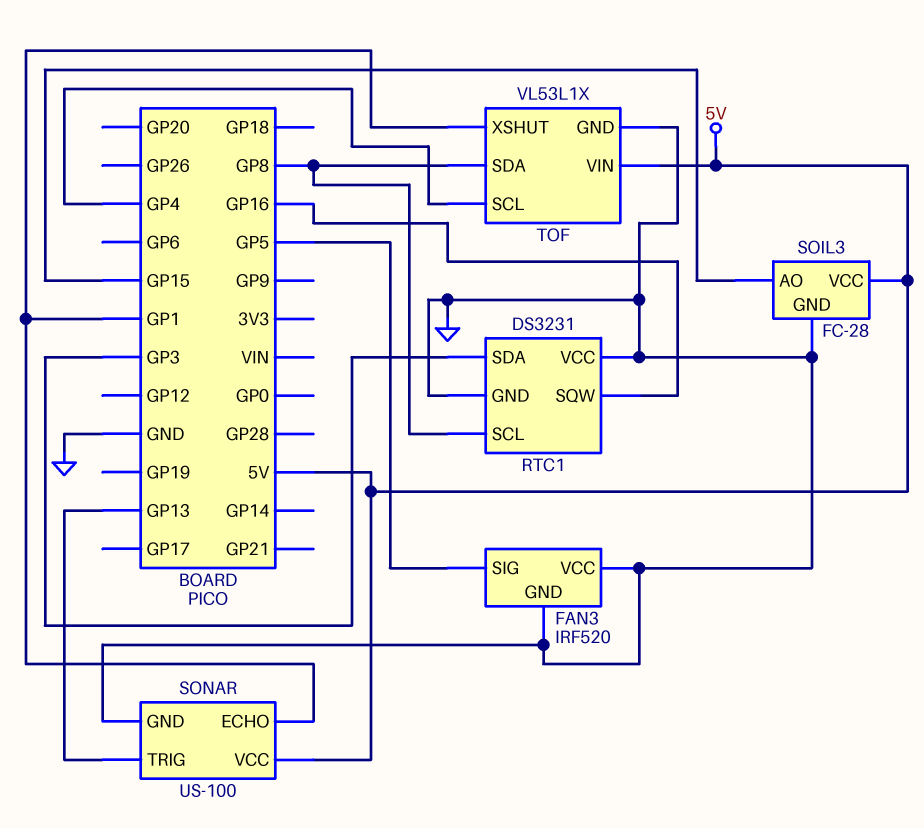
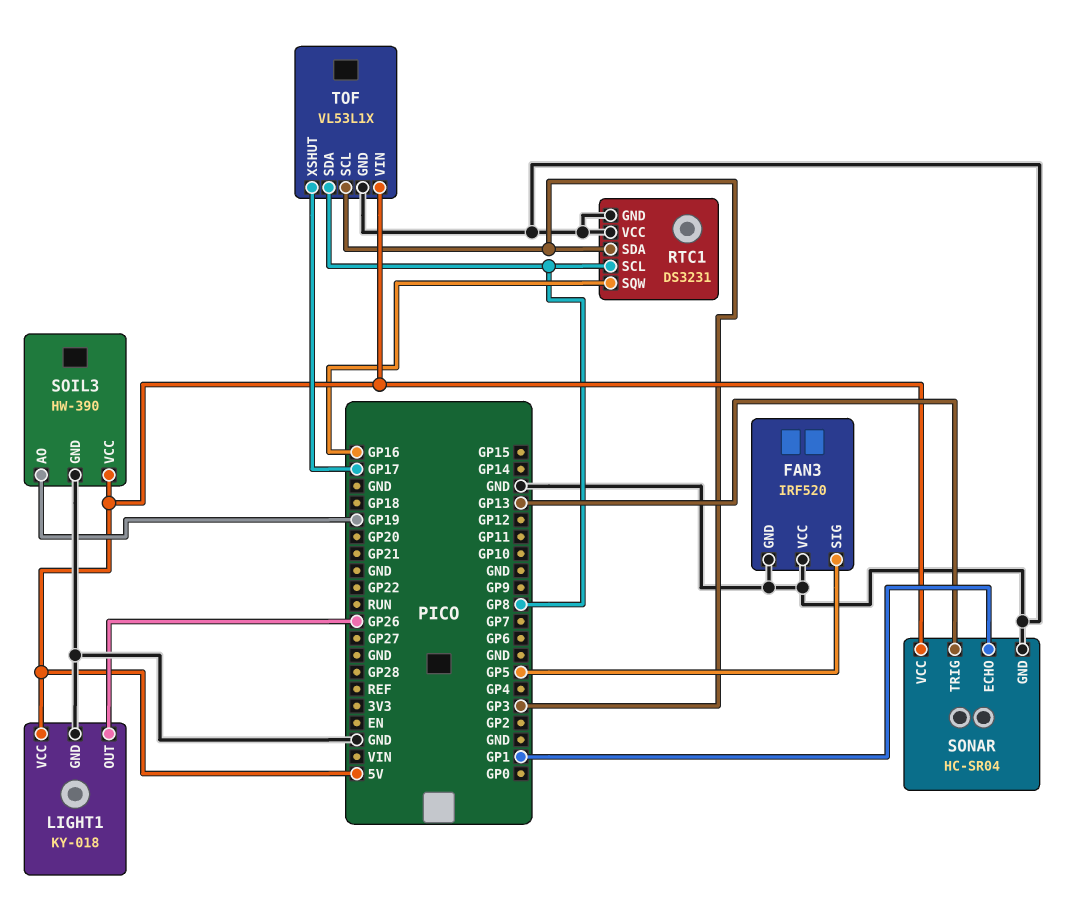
LIGHT1: none -> KY-018
LIGHT1 pin GND: none -> GND
LIGHT1 pin OUT: none -> GP26
LIGHT1 pin VCC: none -> 5V
SOIL3: FC-28 -> HW-390
SOIL3 pin AO: GP15 -> GP19
SONAR: US-100 -> HC-SR04
TOF pin SCL: GP4 -> GP3
TOF pin XSHUT: GP1 -> GP17

